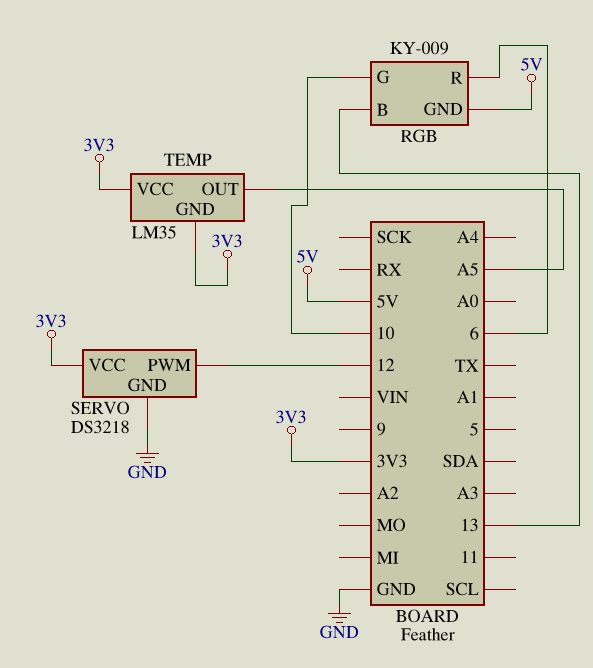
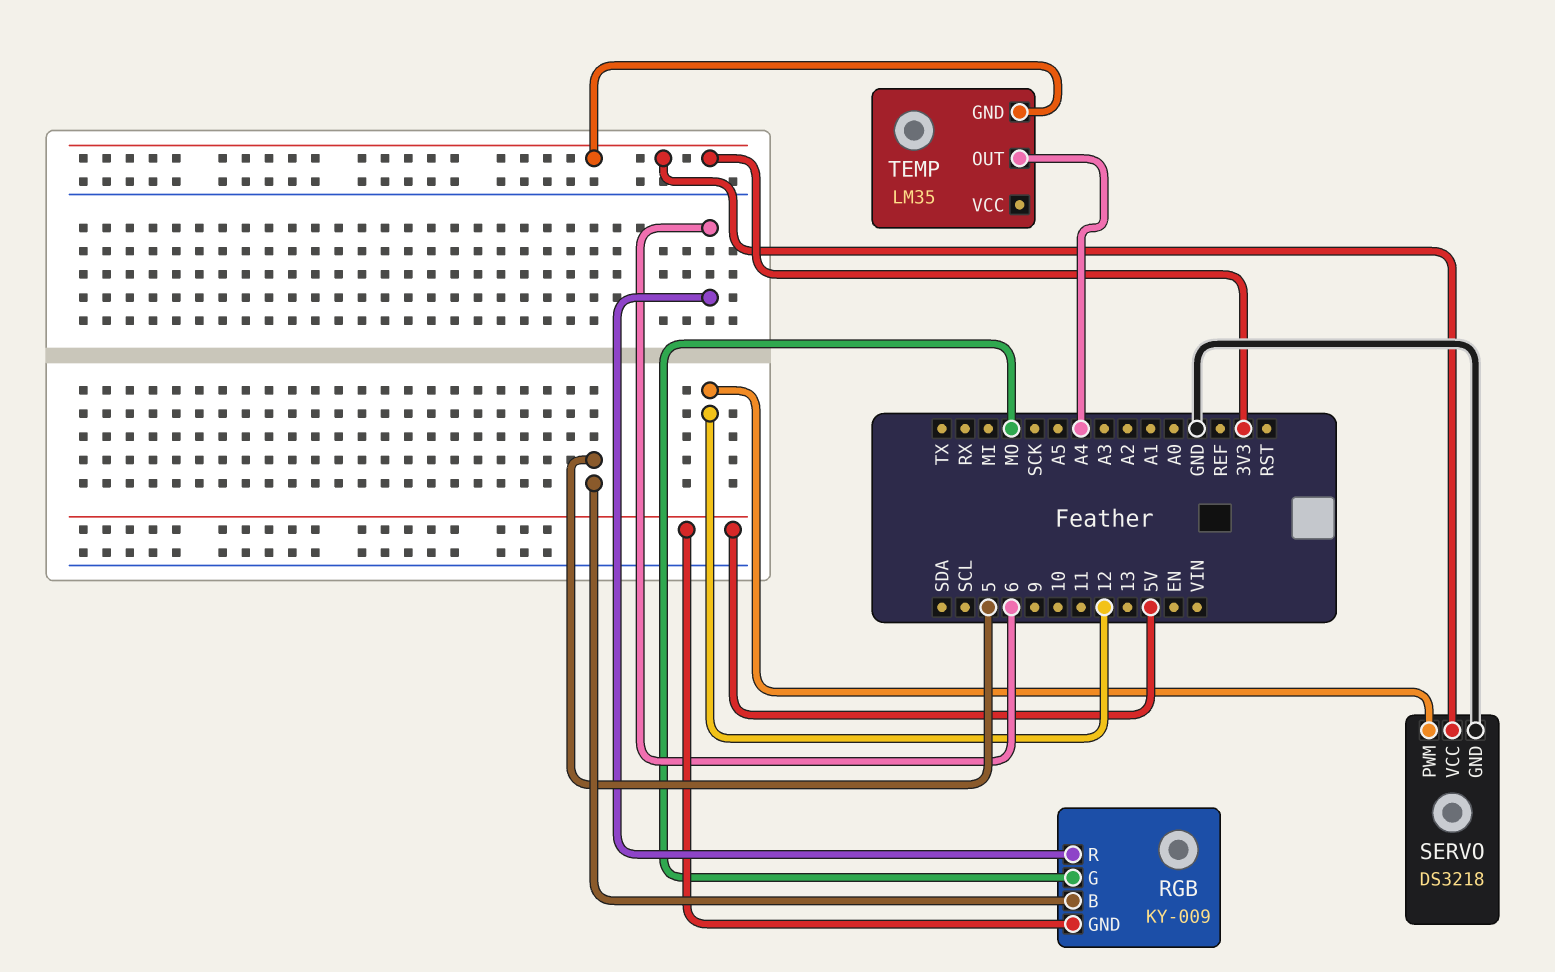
RGB pin B: 13 -> 5
RGB pin G: 10 -> MO
TEMP pin OUT: A5 -> A4
TEMP pin VCC: 3V3 -> none

